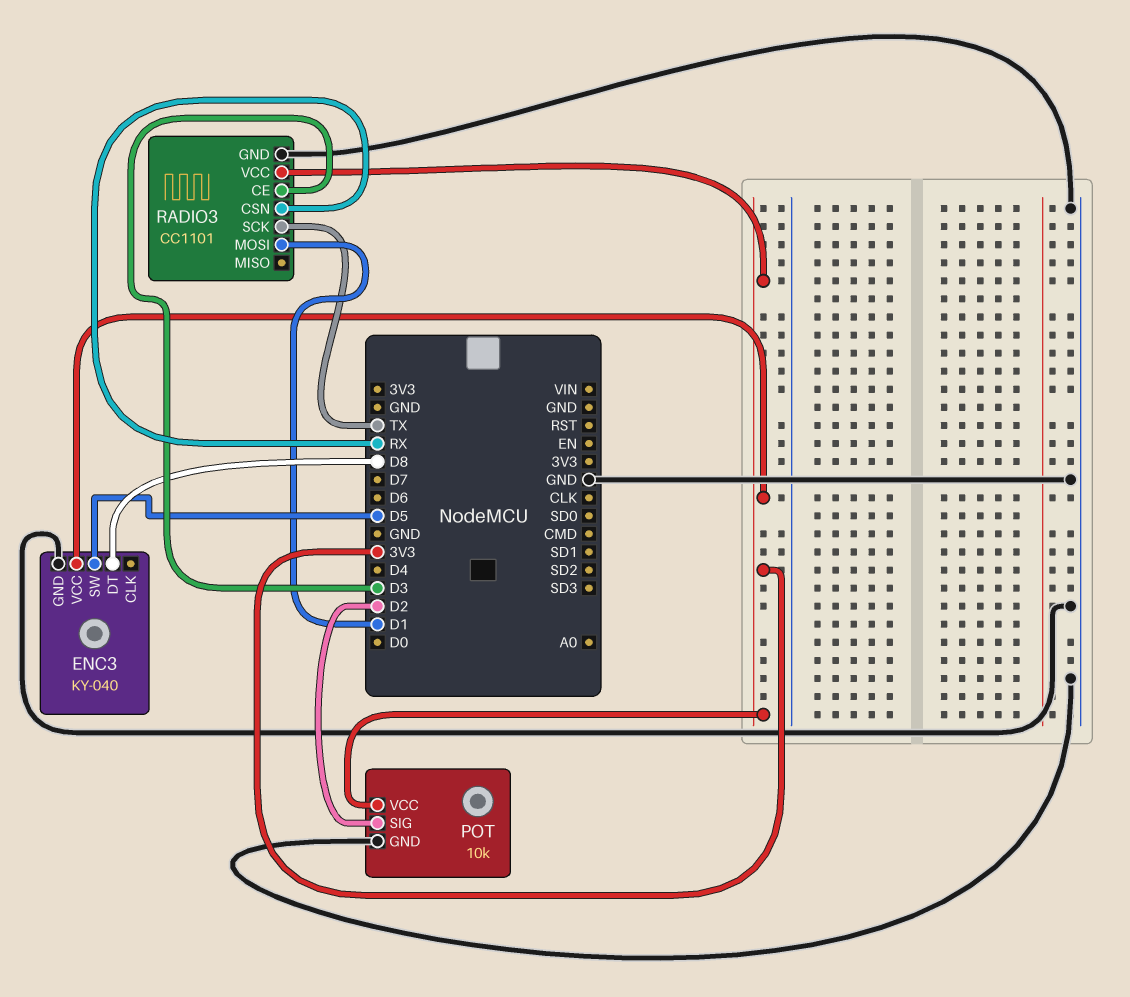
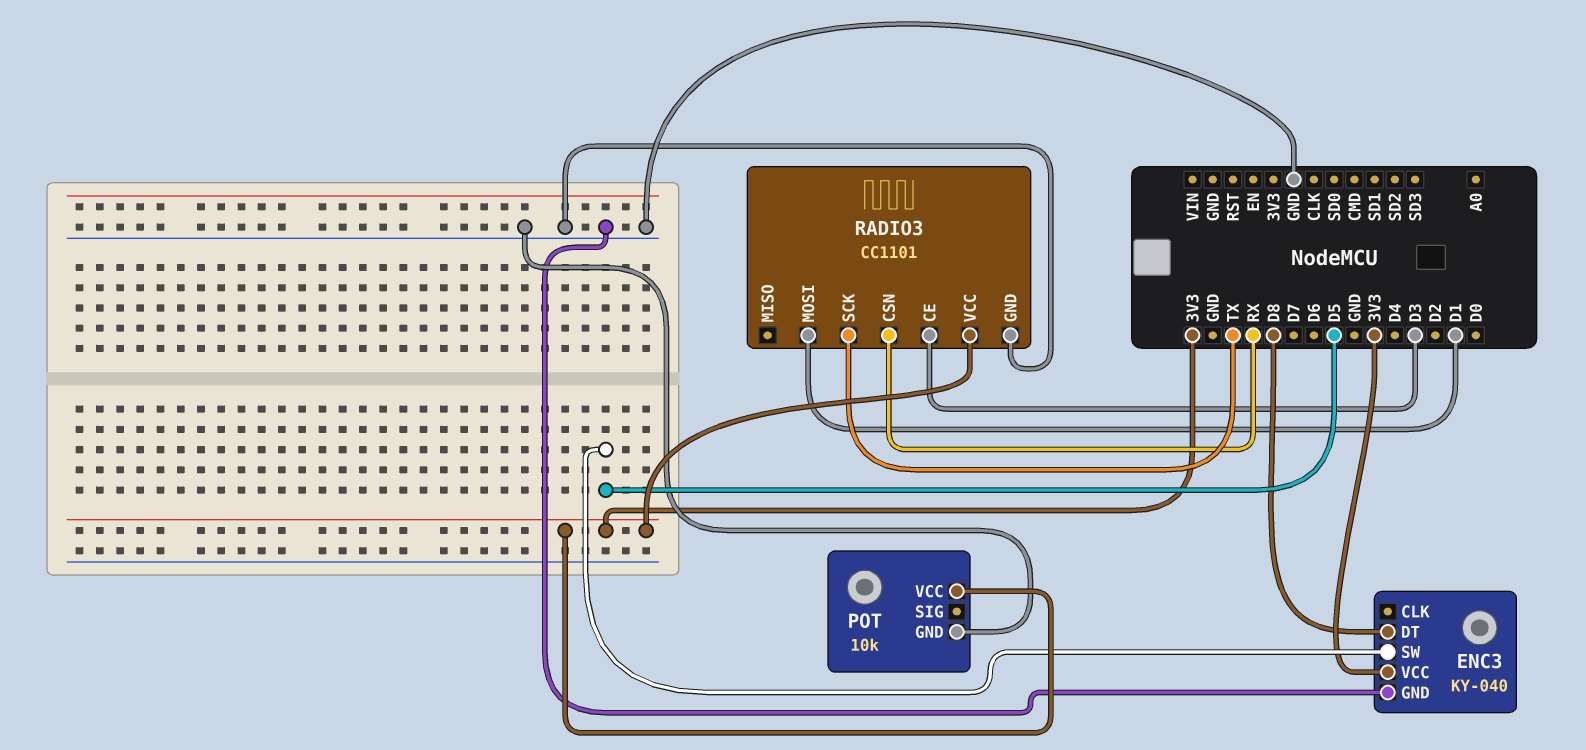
POT pin SIG: D2 -> none

